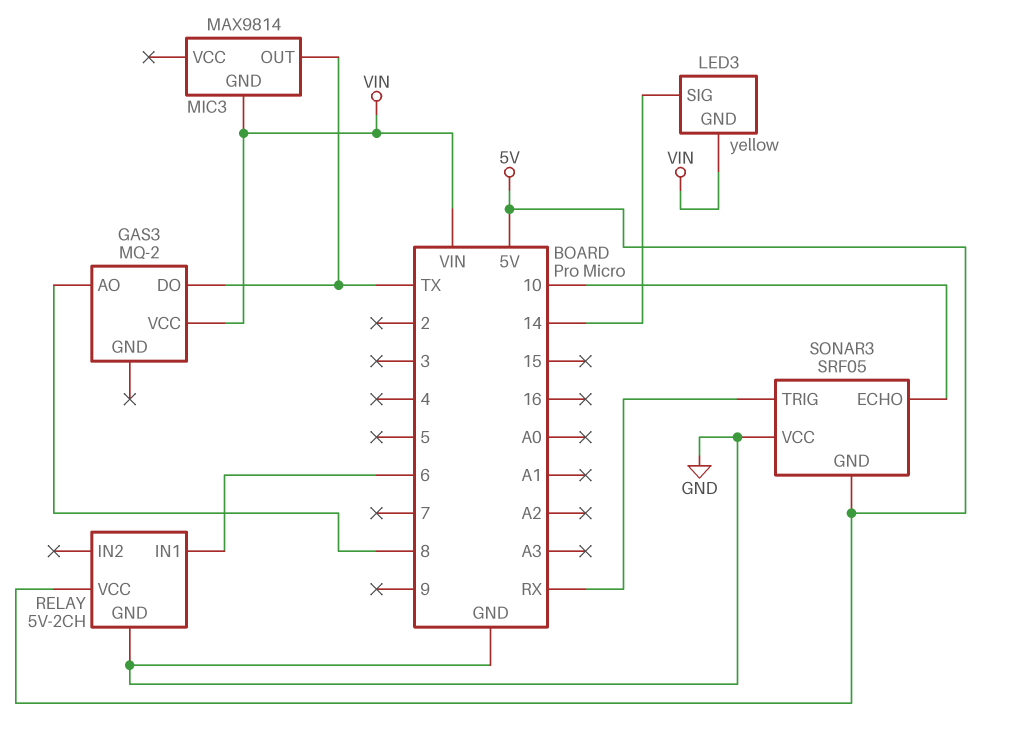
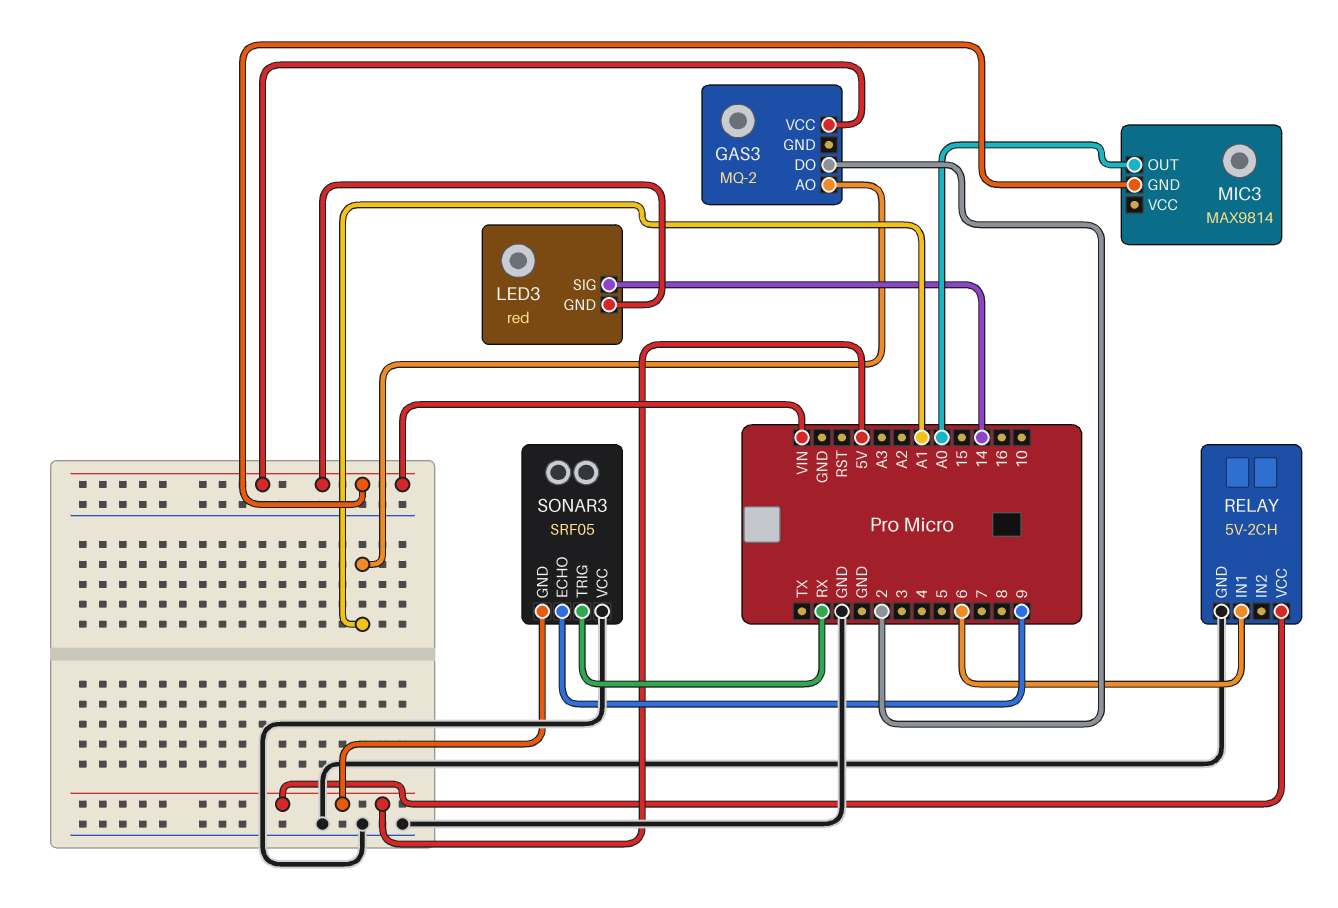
GAS3 pin AO: 8 -> A1
GAS3 pin DO: TX -> 2
LED3: yellow -> red
MIC3 pin OUT: TX -> A0
SONAR3 pin ECHO: 10 -> 9

